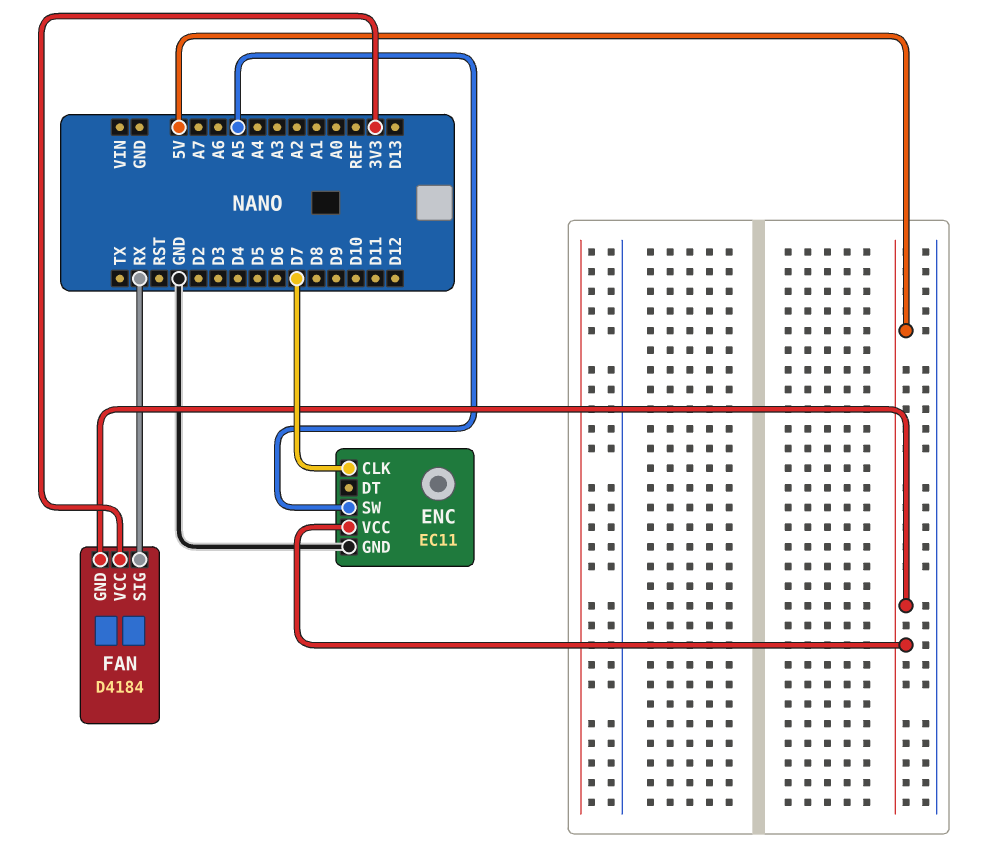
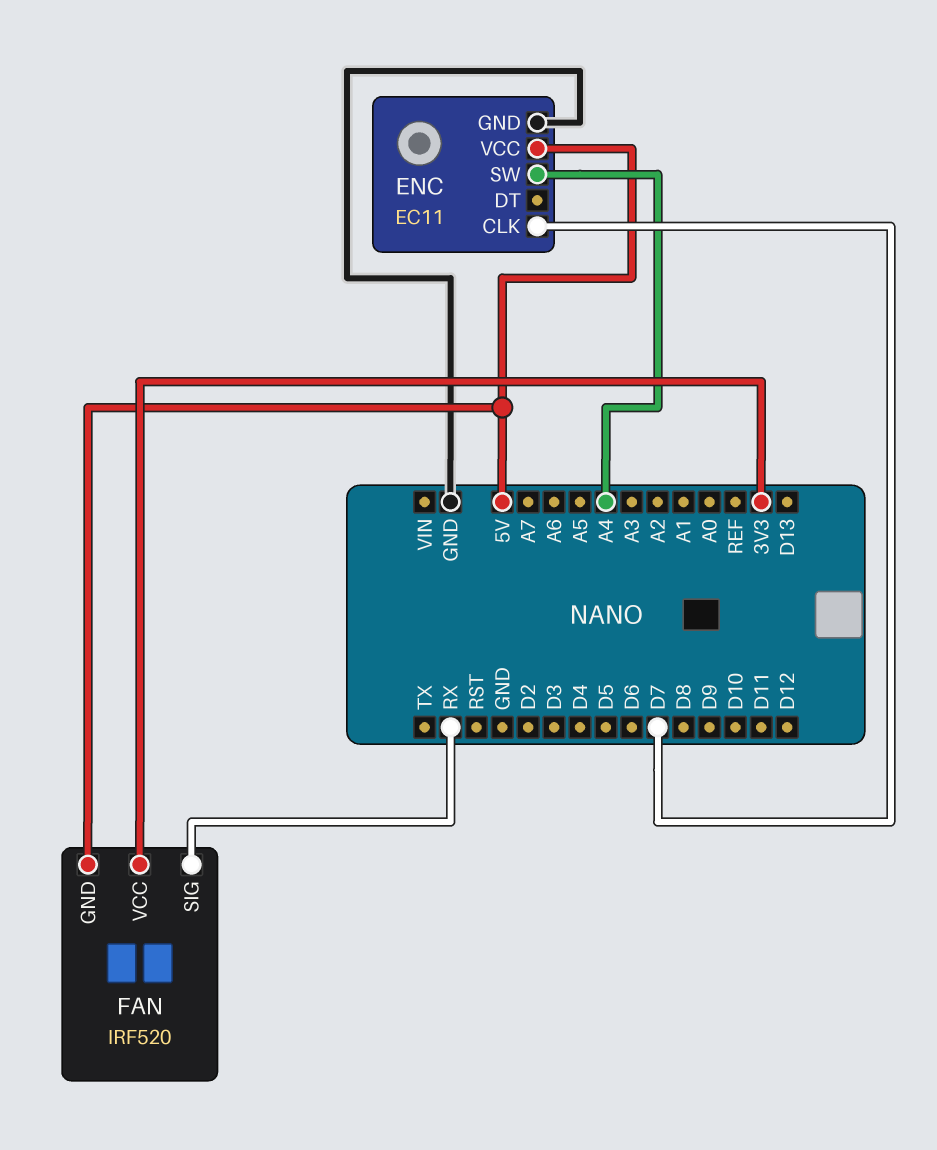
ENC pin SW: A5 -> A4
FAN: D4184 -> IRF520

